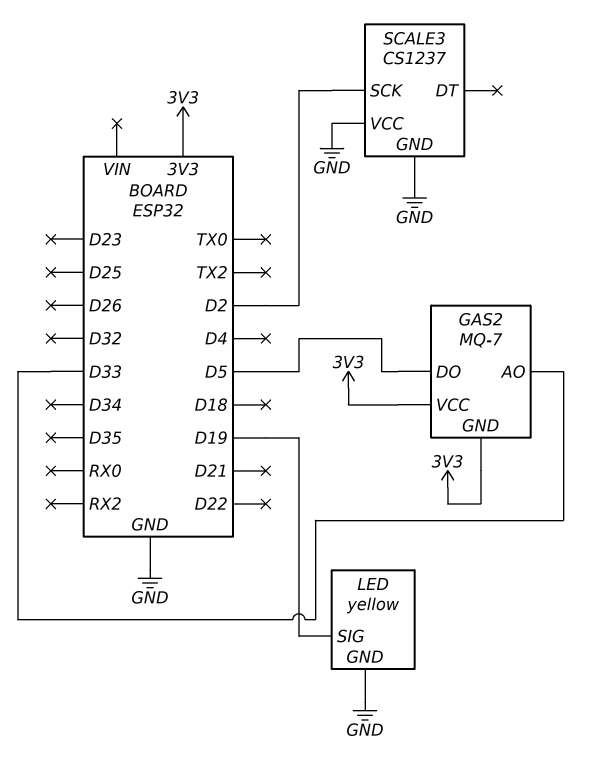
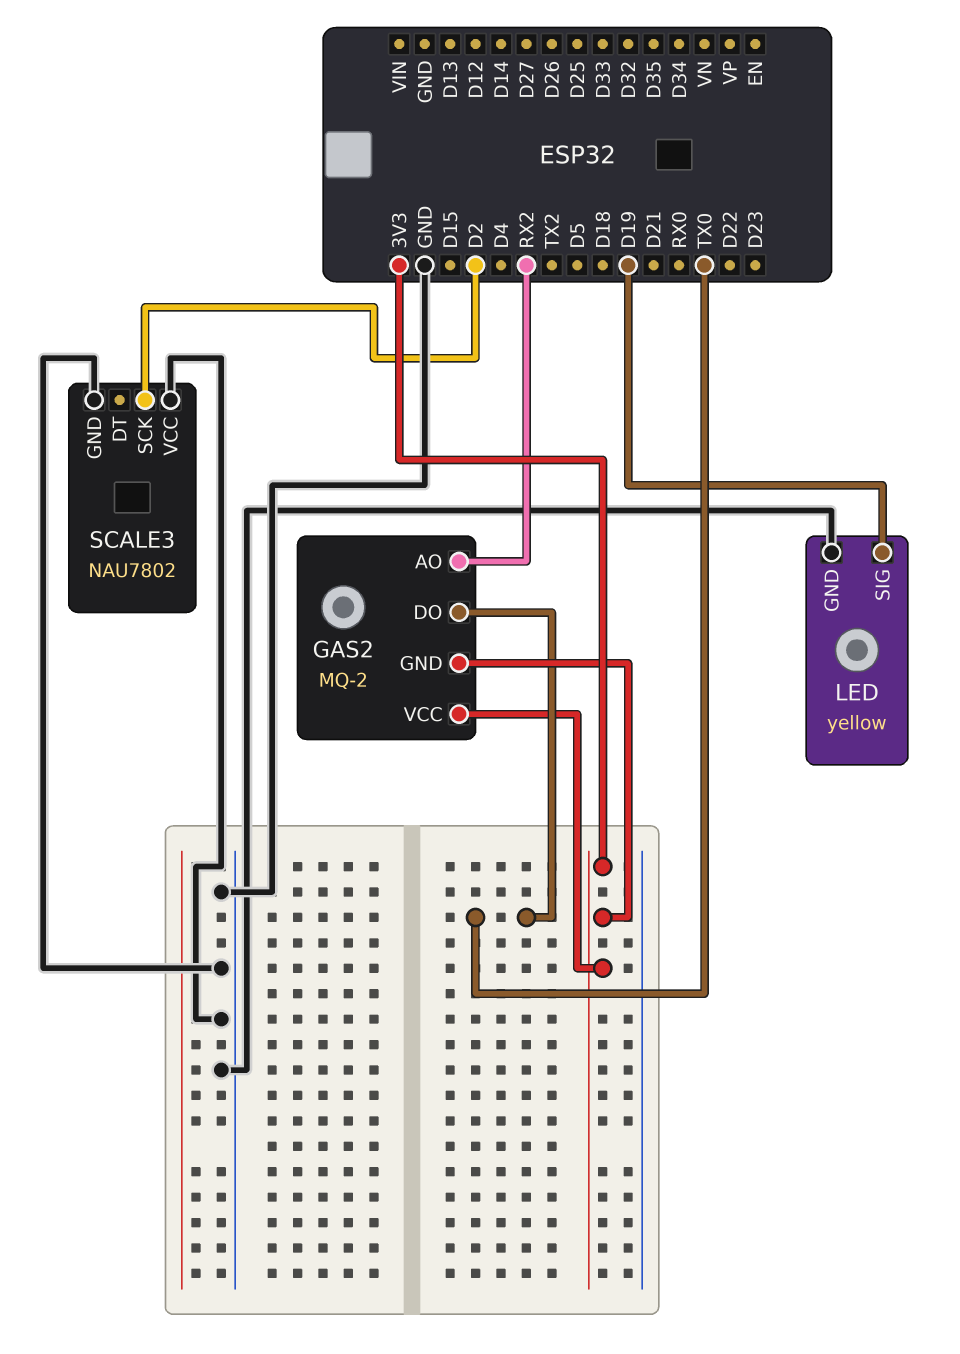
GAS2: MQ-7 -> MQ-2
GAS2 pin AO: D33 -> RX2
GAS2 pin DO: D5 -> TX0
SCALE3: CS1237 -> NAU7802

